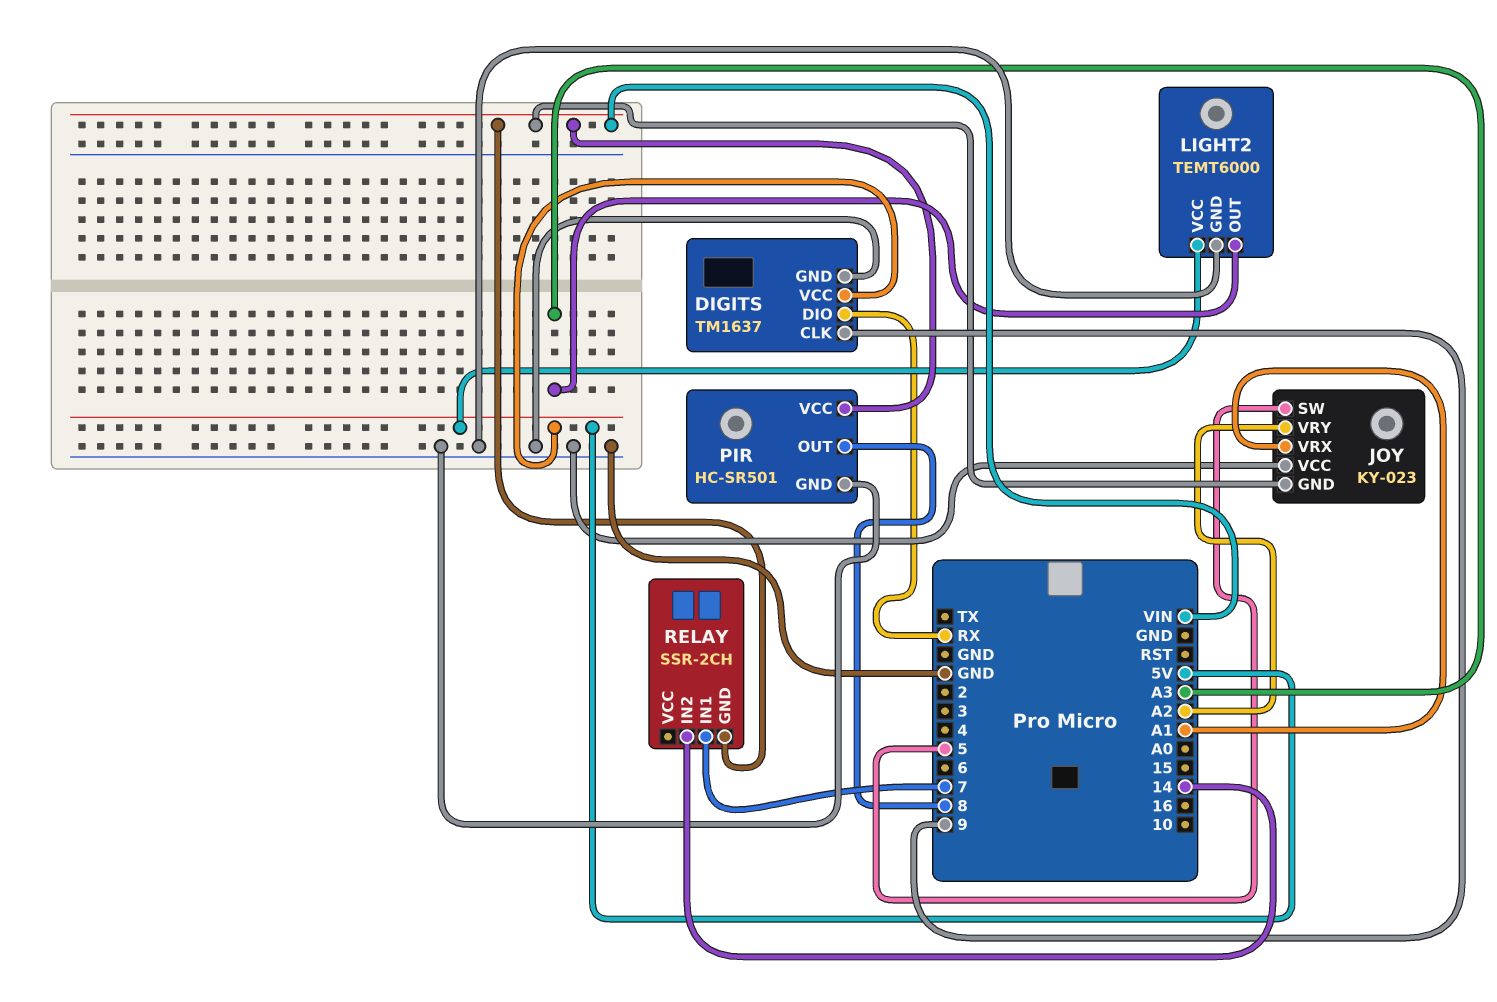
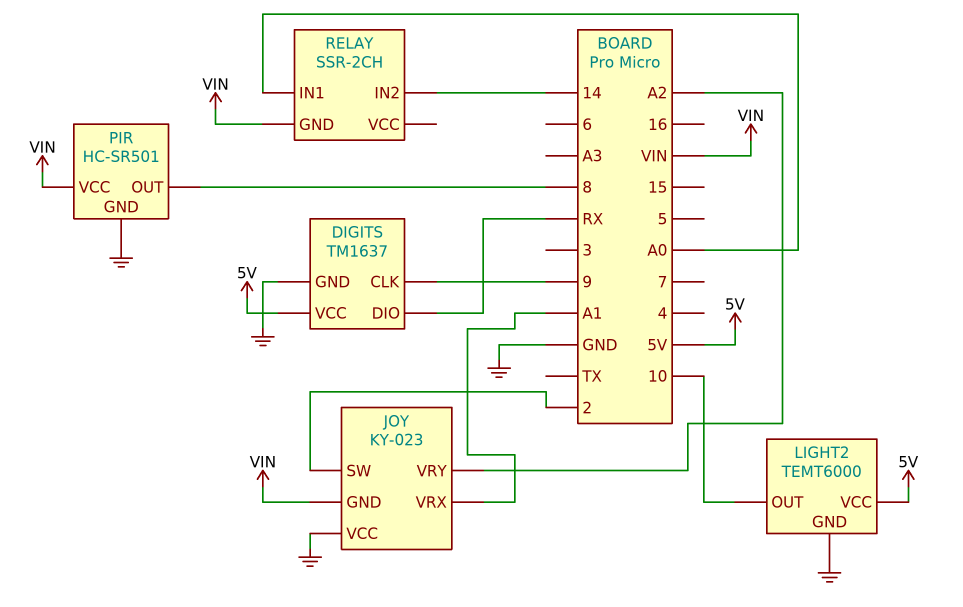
JOY pin SW: 5 -> 2
LIGHT2 pin OUT: A3 -> 10
RELAY pin IN1: 7 -> A0

